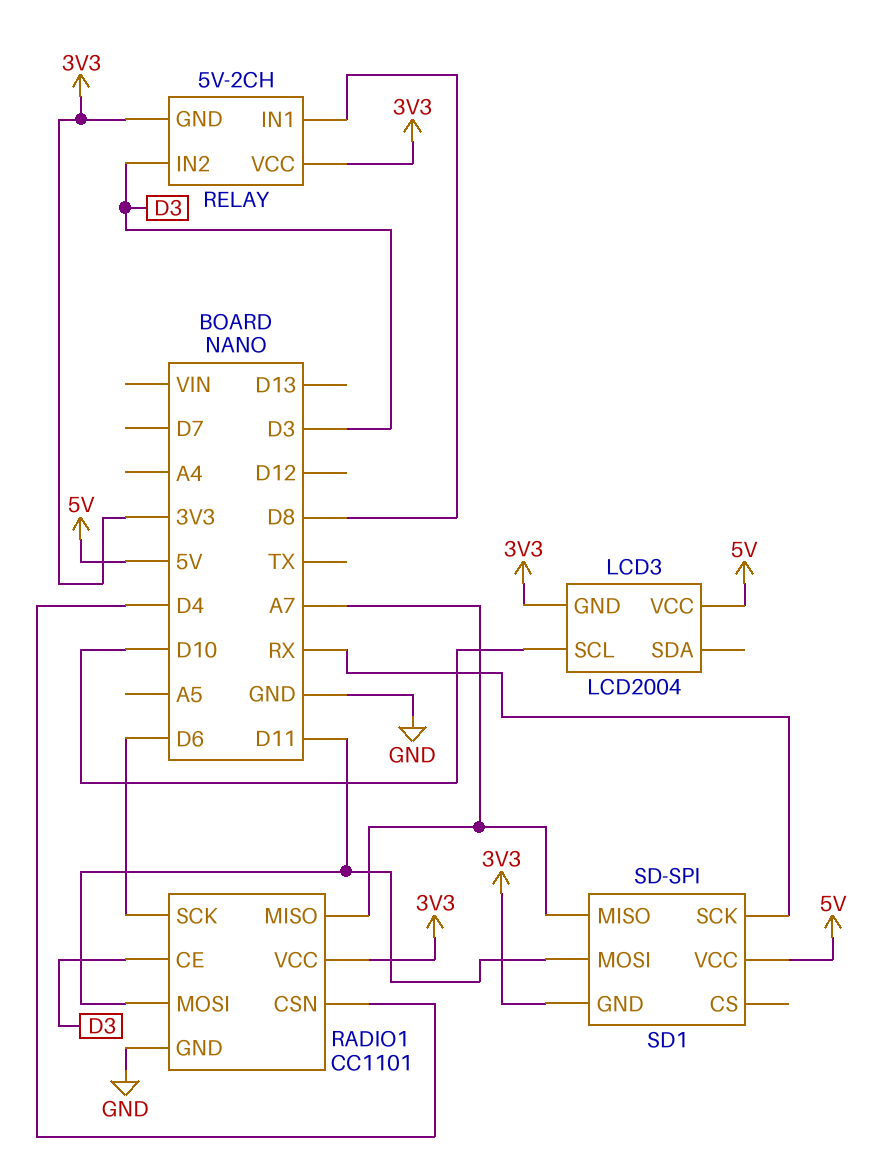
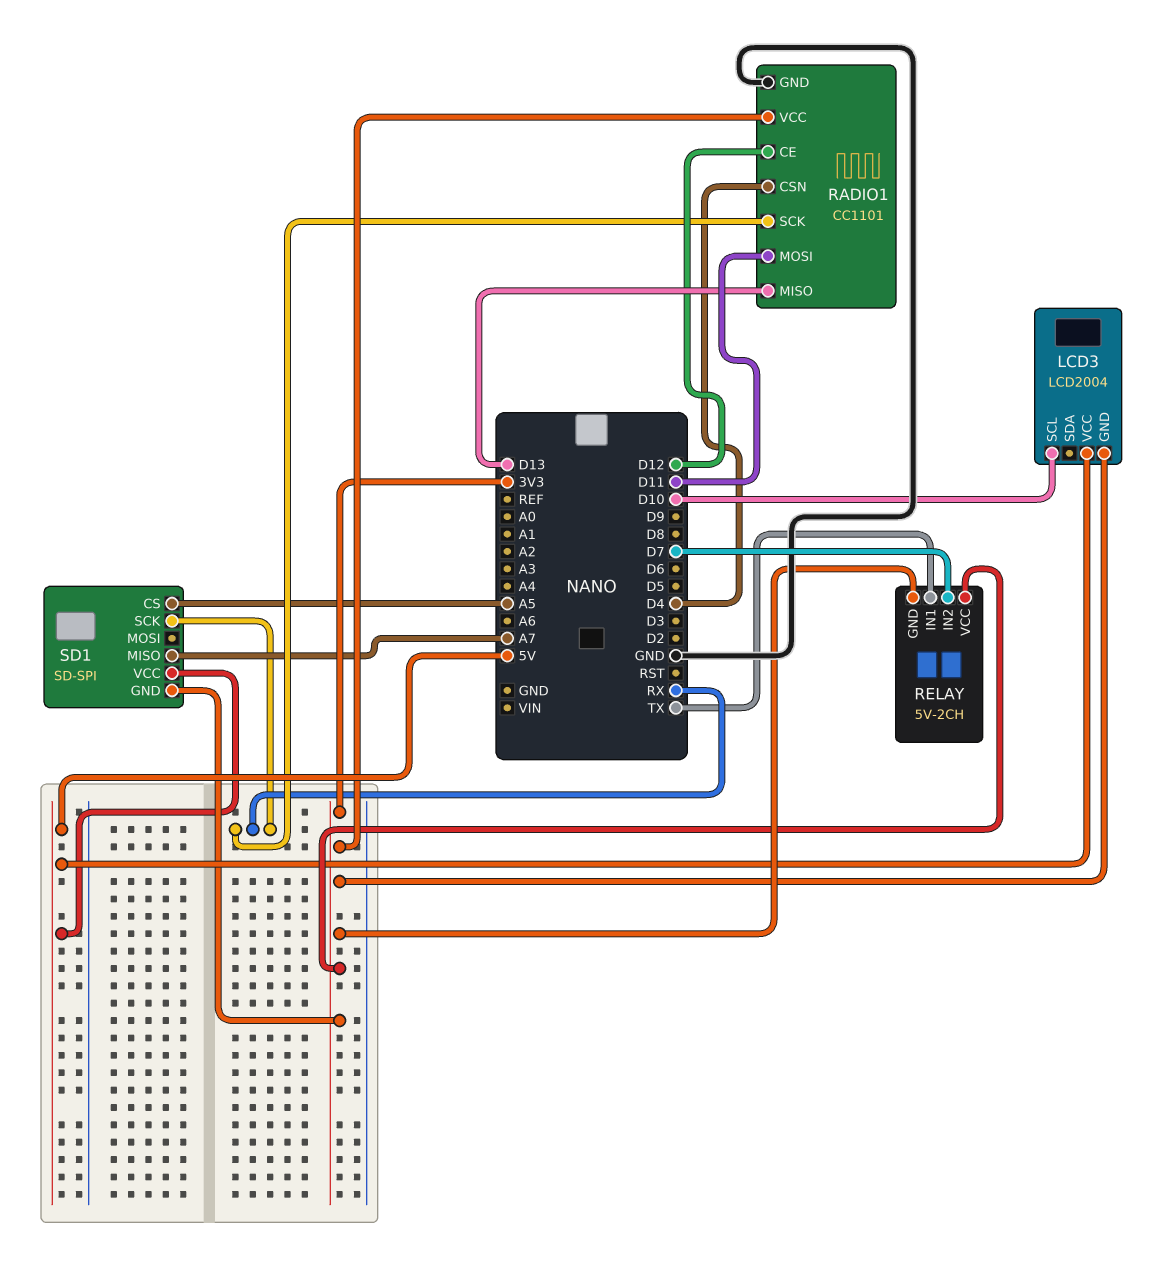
RADIO1 pin CE: D3 -> D12
RADIO1 pin MISO: A7 -> D13
RADIO1 pin SCK: D6 -> RX
RELAY pin IN1: D8 -> TX
RELAY pin IN2: D3 -> D7
SD1 pin CS: none -> A5
SD1 pin MOSI: D11 -> none

